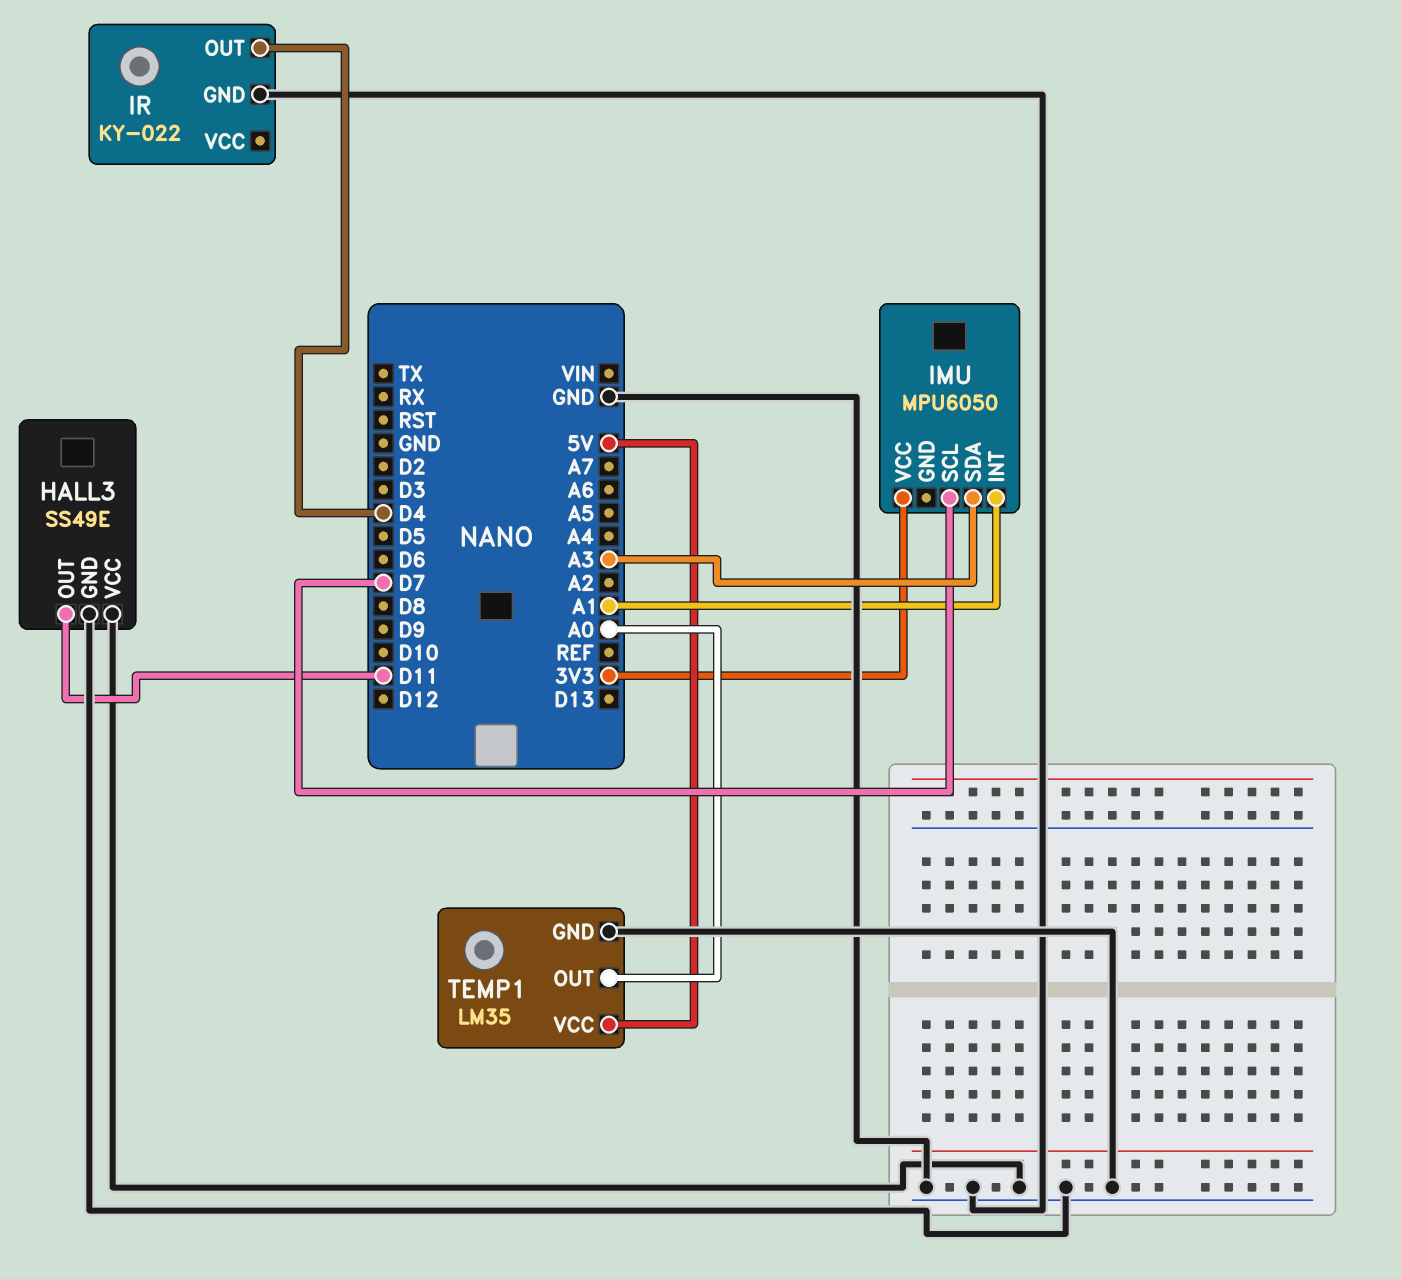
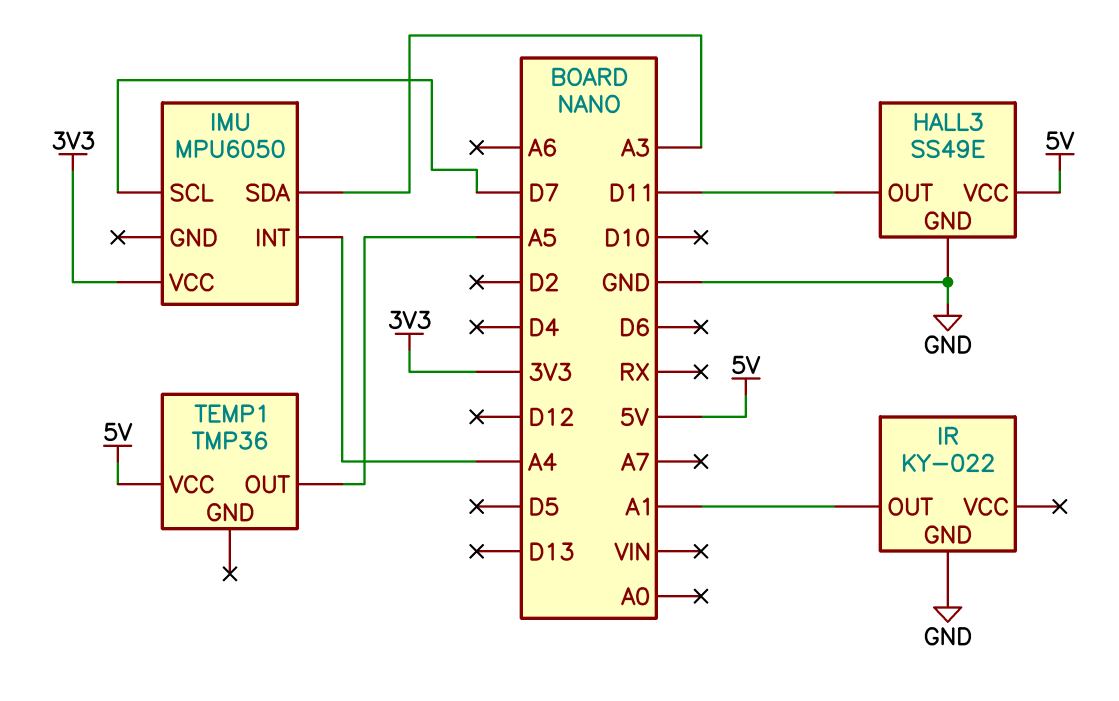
HALL3 pin VCC: GND -> 5V
IMU pin INT: A1 -> A4
IR pin OUT: D4 -> A1
TEMP1: LM35 -> TMP36
TEMP1 pin GND: GND -> none
TEMP1 pin OUT: A0 -> A5

